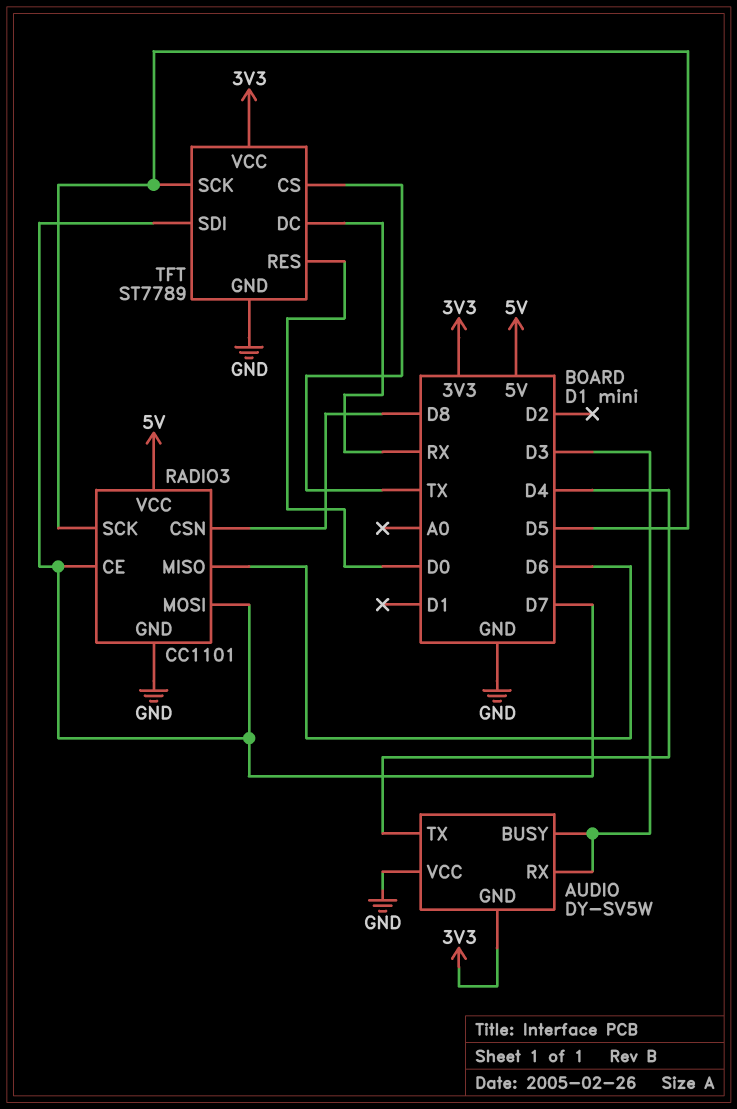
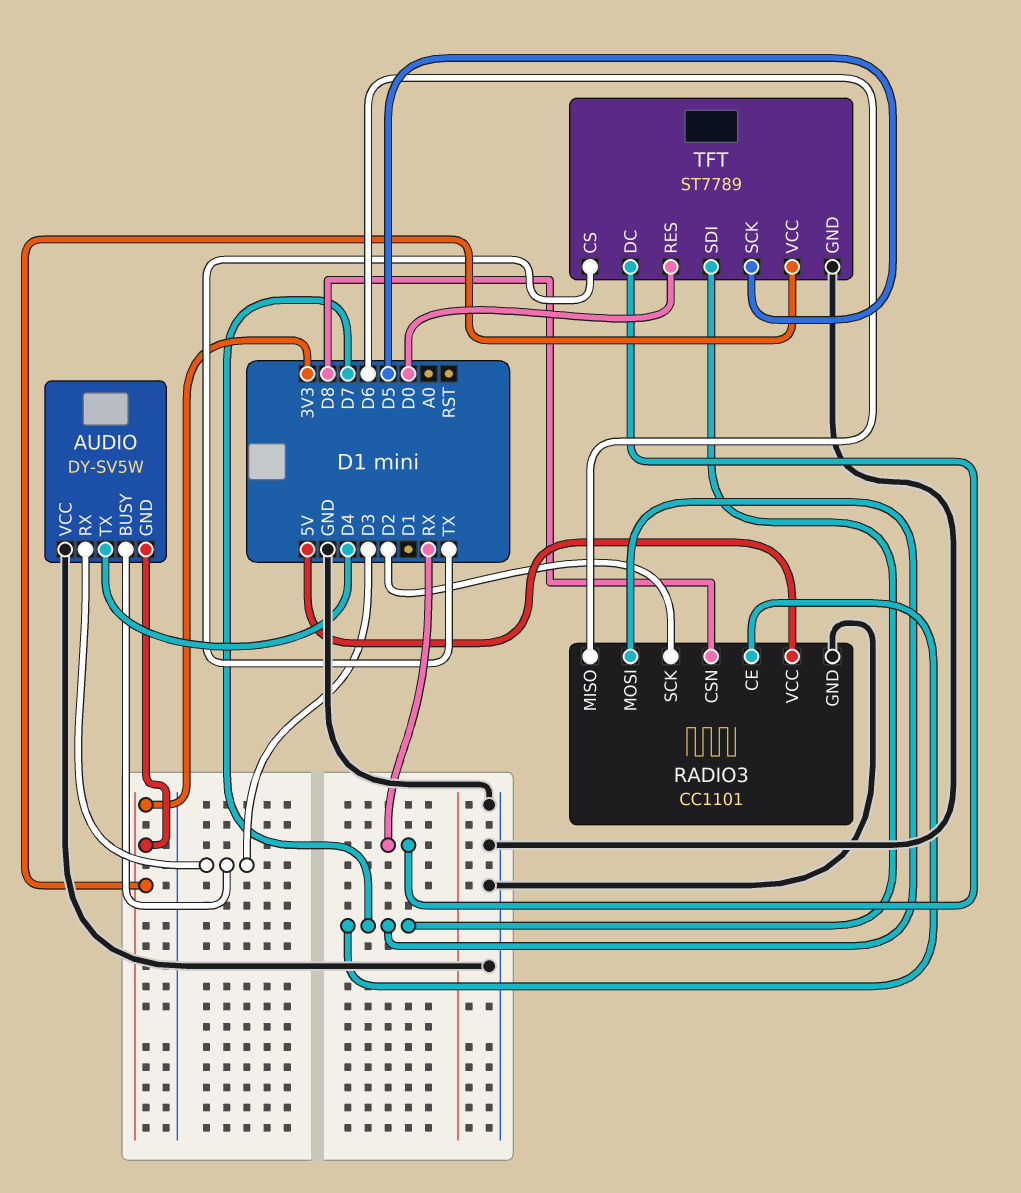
RADIO3 pin SCK: D5 -> D2

